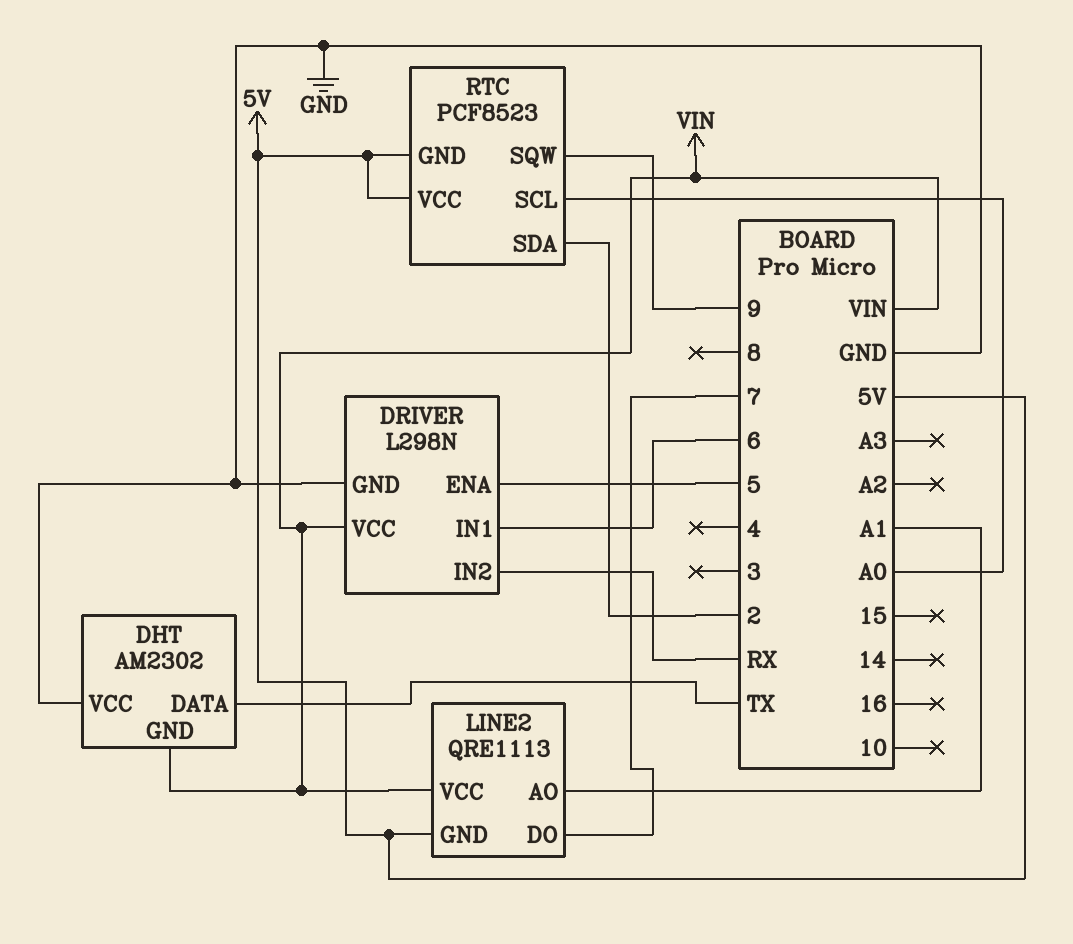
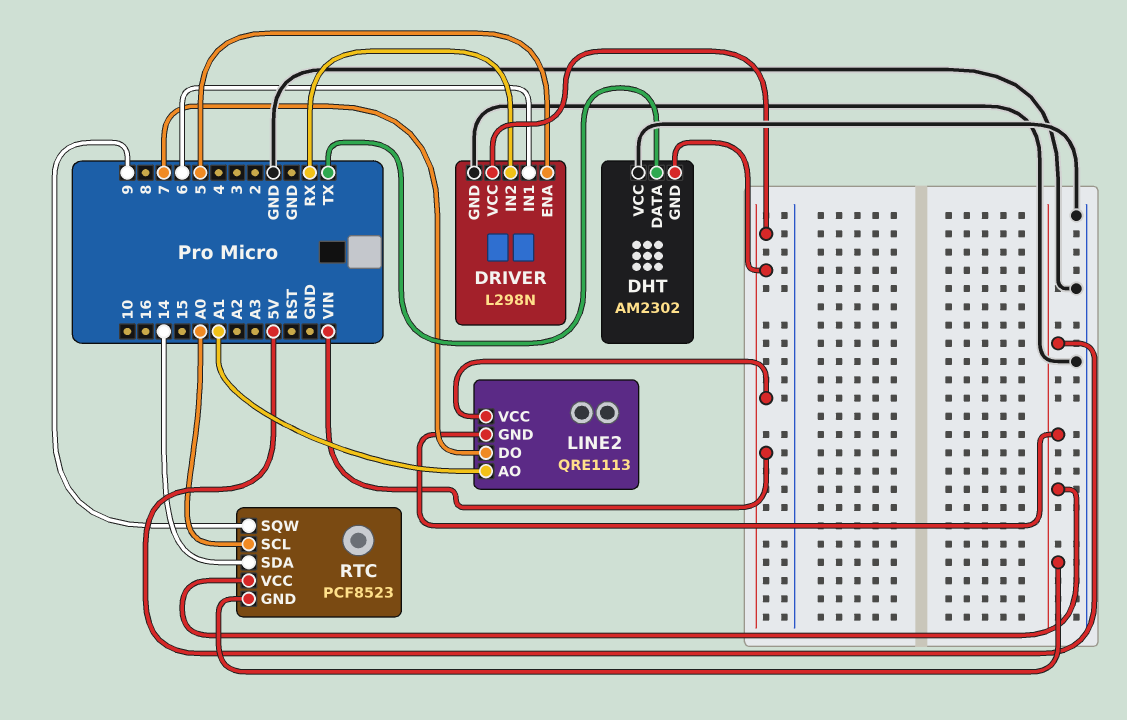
RTC pin SDA: 2 -> 14

